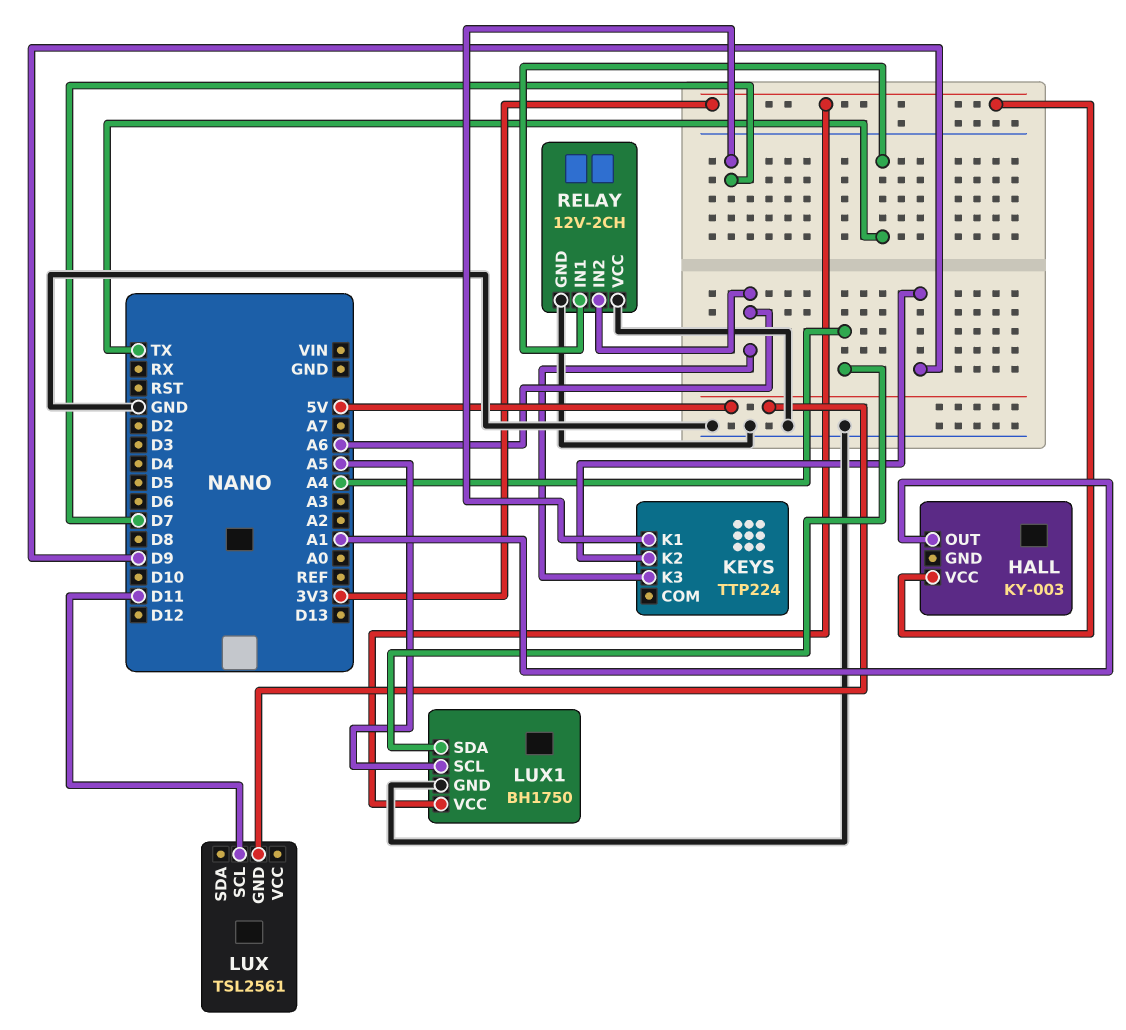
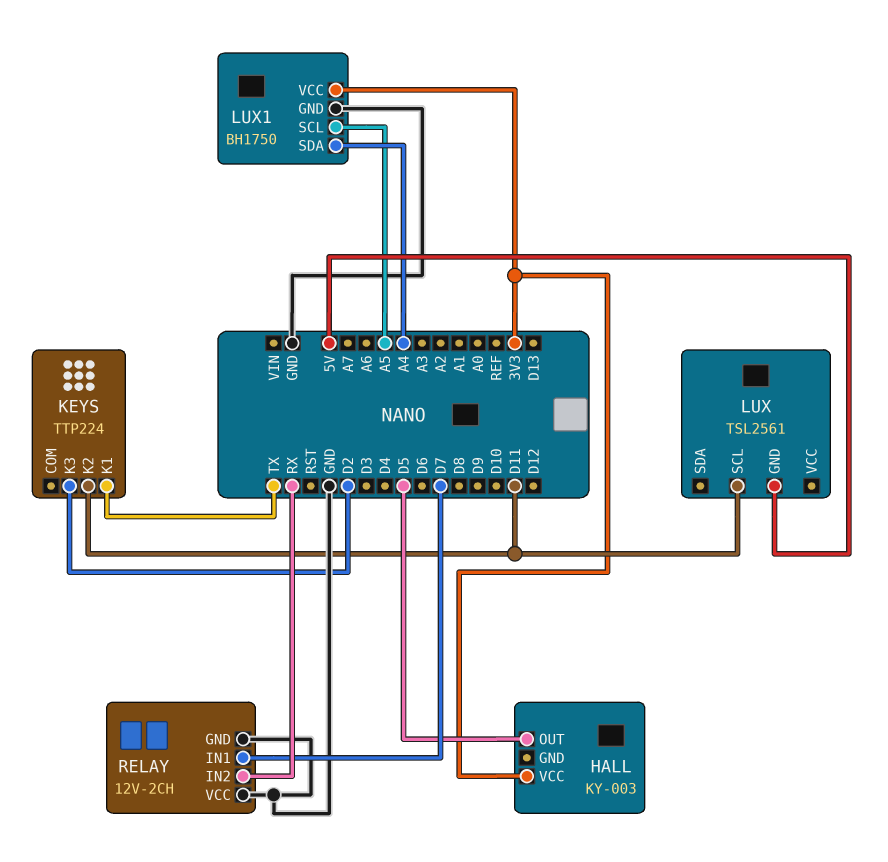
HALL pin OUT: A1 -> D5
KEYS pin K1: D7 -> TX
KEYS pin K2: D9 -> D11
KEYS pin K3: A6 -> D2
RELAY pin IN1: TX -> D7
RELAY pin IN2: A6 -> RX

